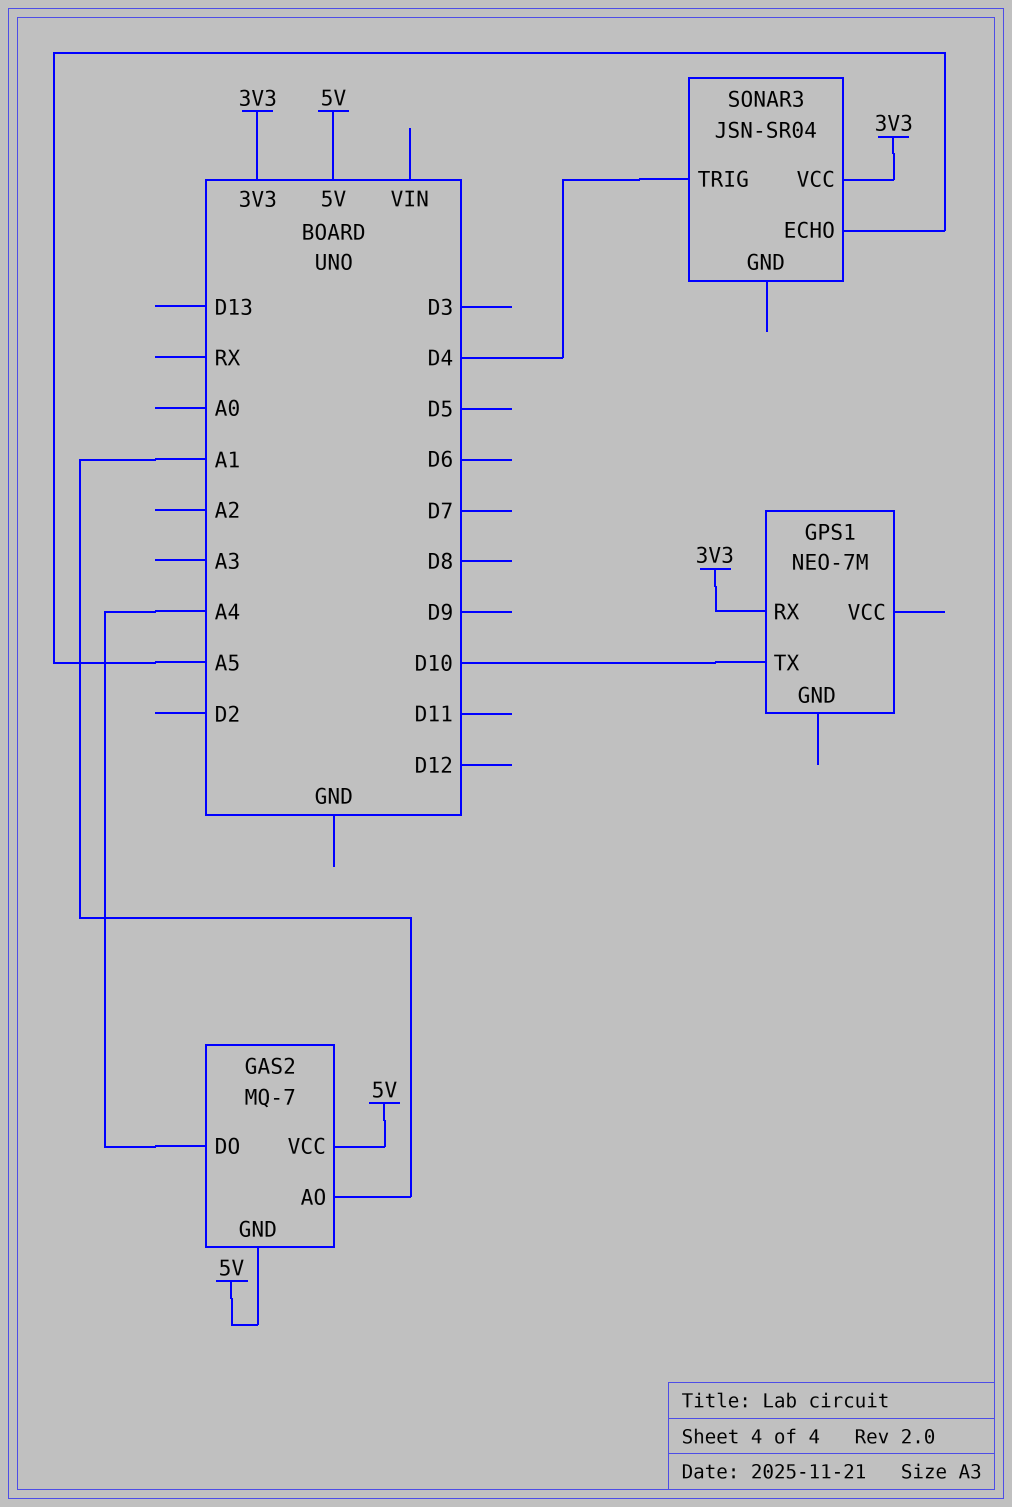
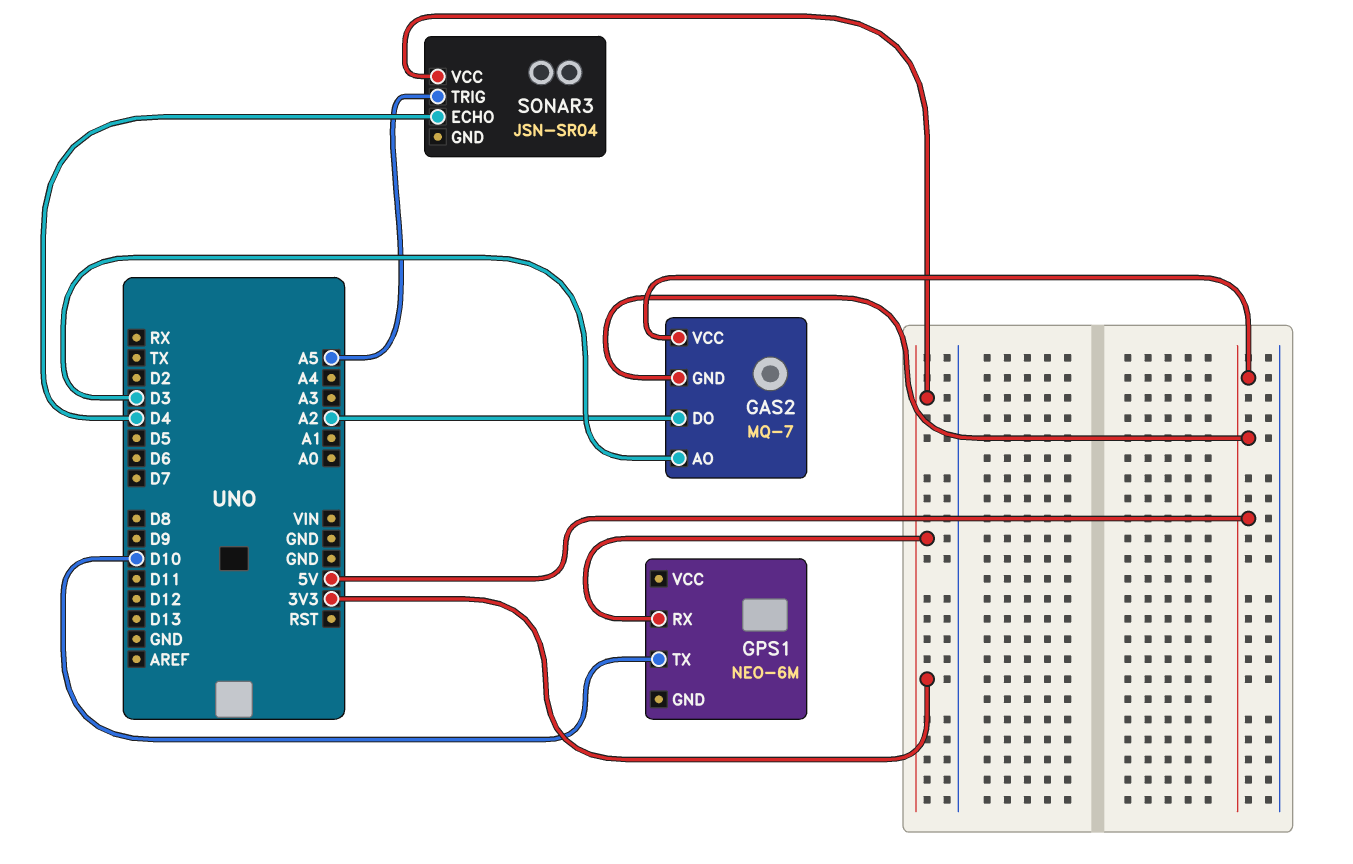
GAS2 pin AO: A1 -> D3
GAS2 pin DO: A4 -> A2
GPS1: NEO-7M -> NEO-6M
SONAR3 pin ECHO: A5 -> D4
SONAR3 pin TRIG: D4 -> A5

